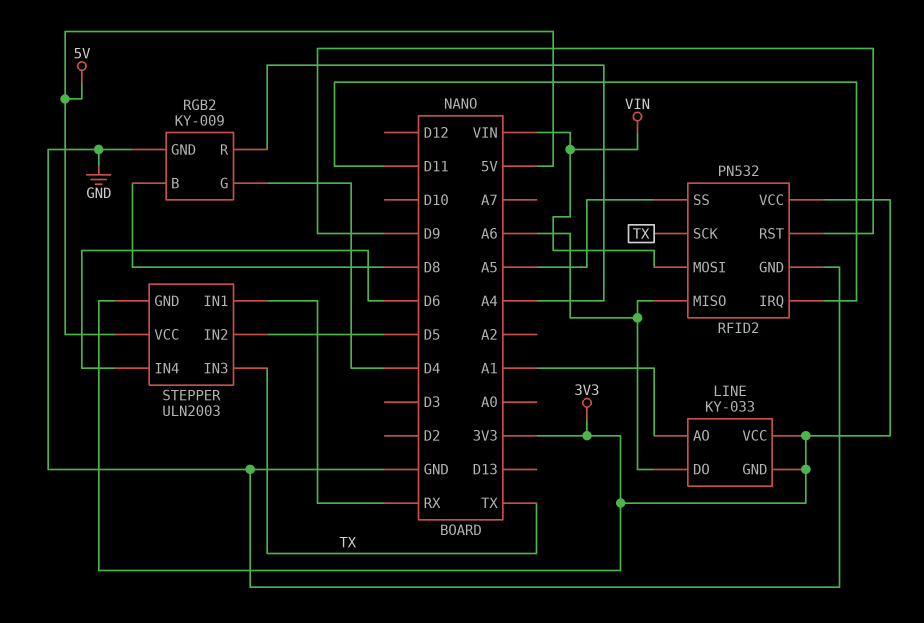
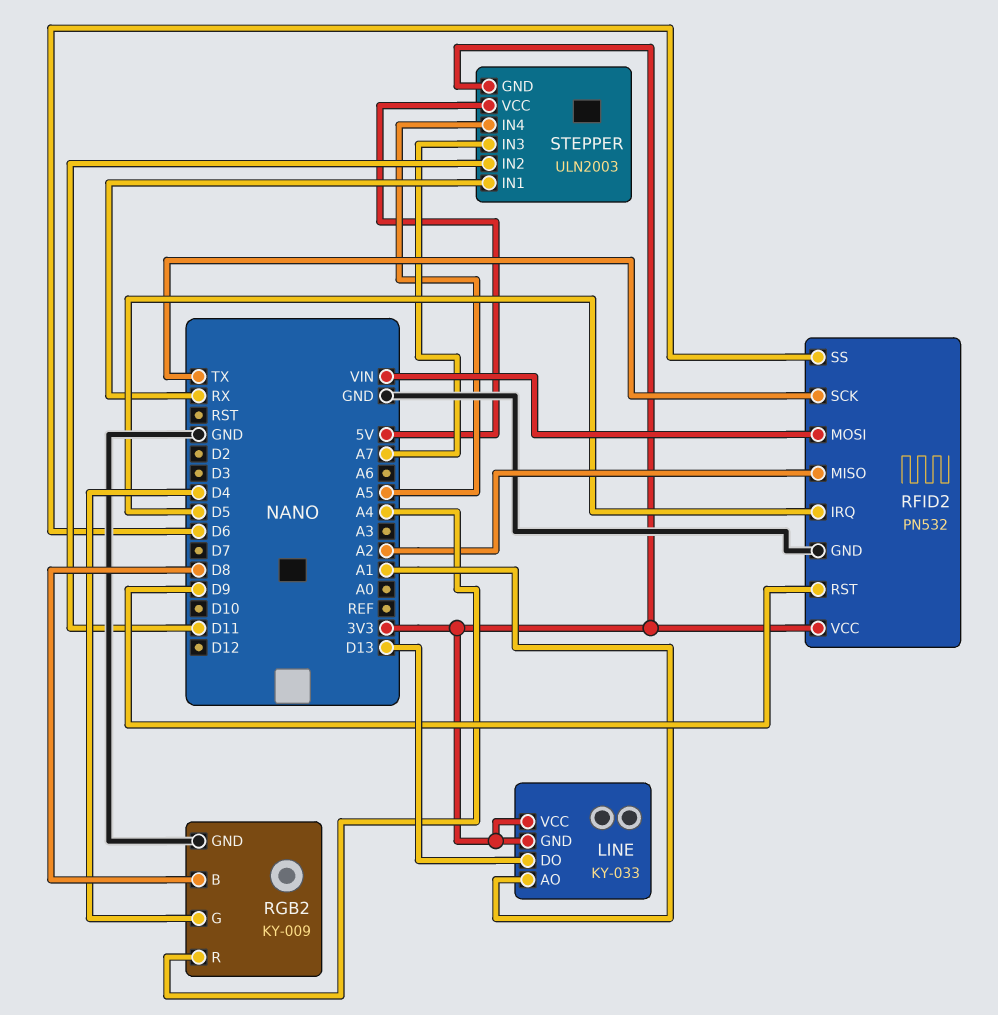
LINE pin DO: A6 -> D13
RFID2 pin IRQ: D11 -> D5
RFID2 pin MISO: A6 -> A2
RFID2 pin SS: A5 -> D6
STEPPER pin IN2: D5 -> D11
STEPPER pin IN3: TX -> A7
STEPPER pin IN4: D6 -> A5

